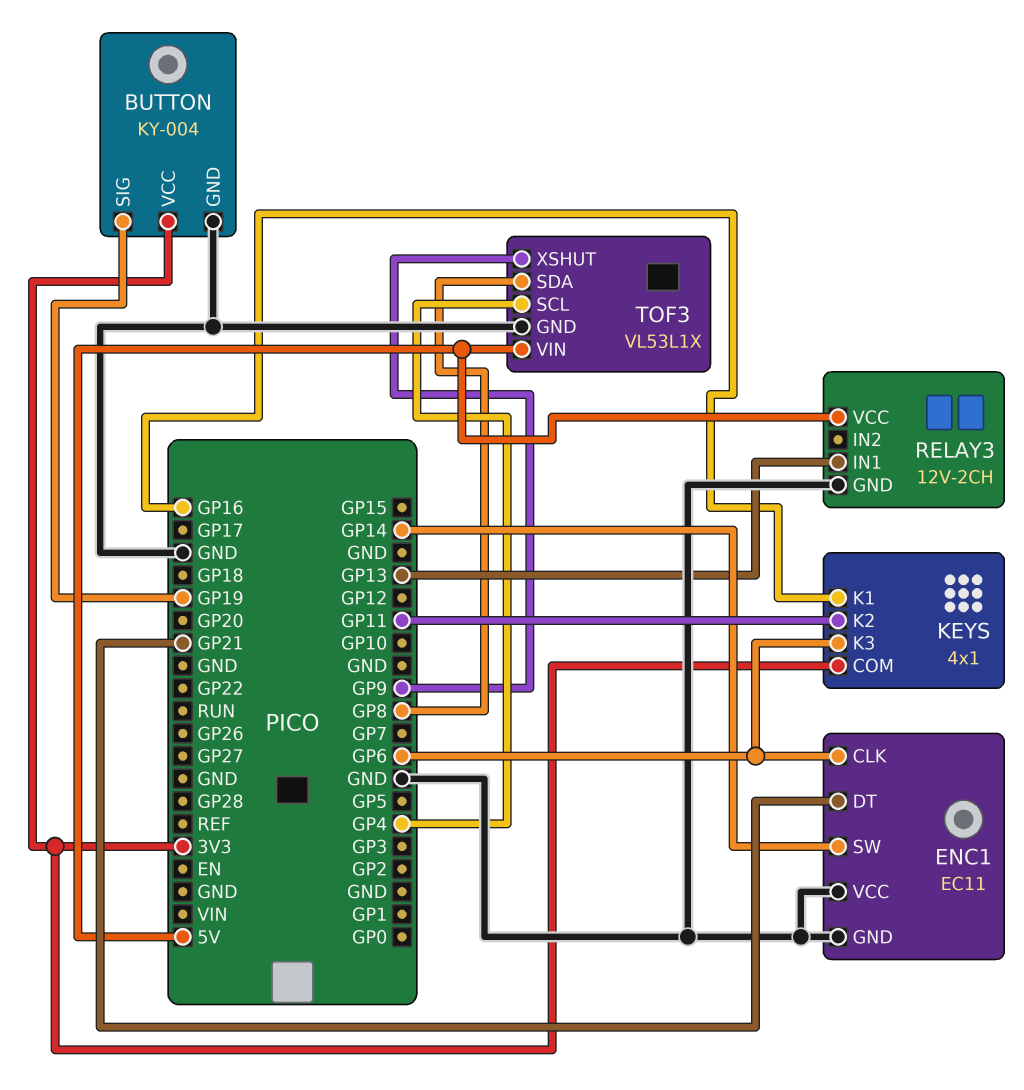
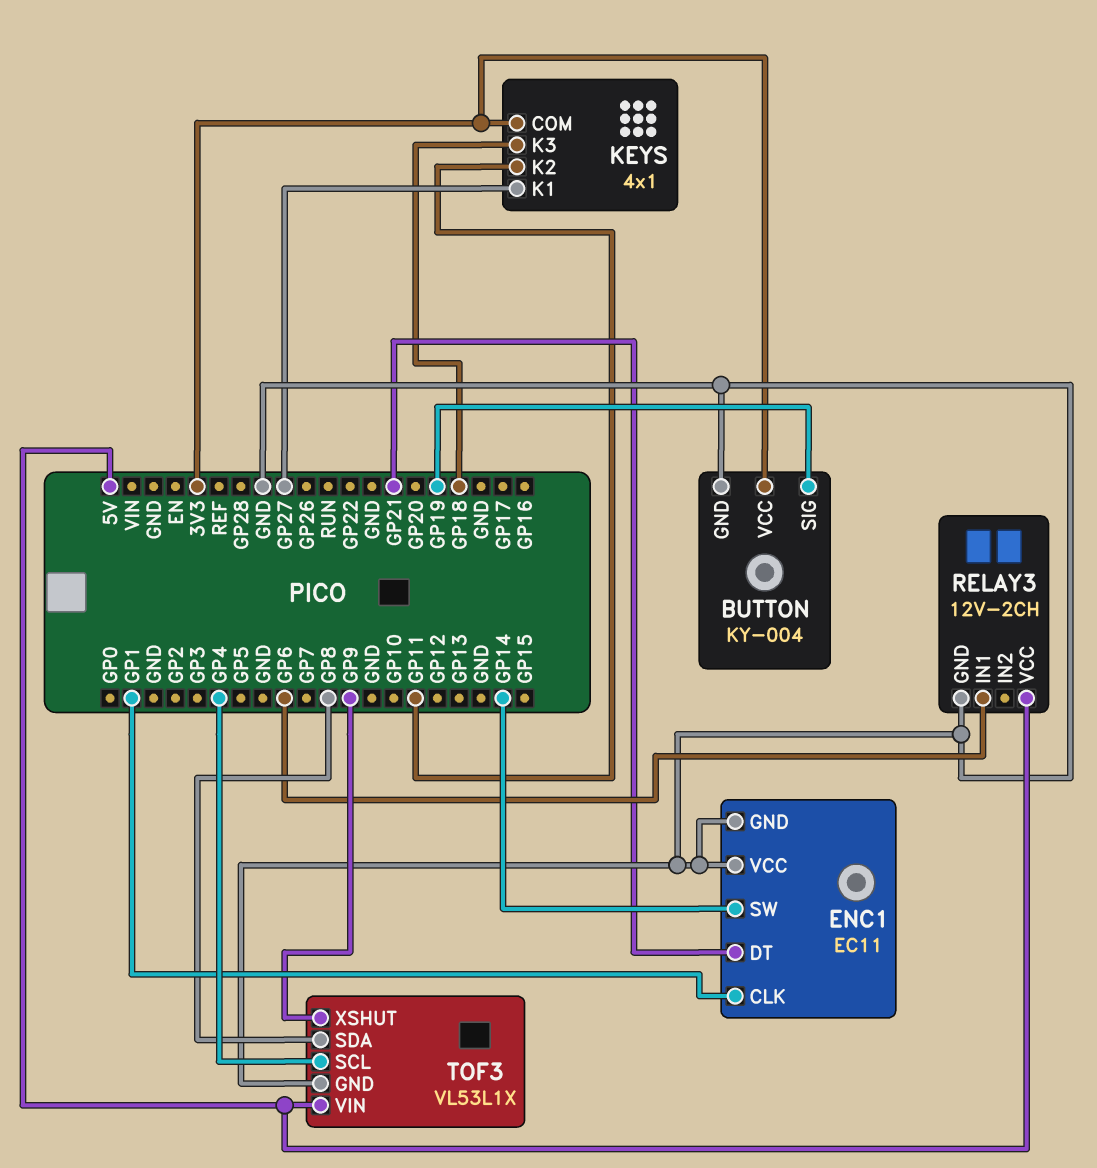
ENC1 pin CLK: GP6 -> GP1
KEYS pin K1: GP16 -> GP27
KEYS pin K3: GP6 -> GP18
RELAY3 pin IN1: GP13 -> GP6

